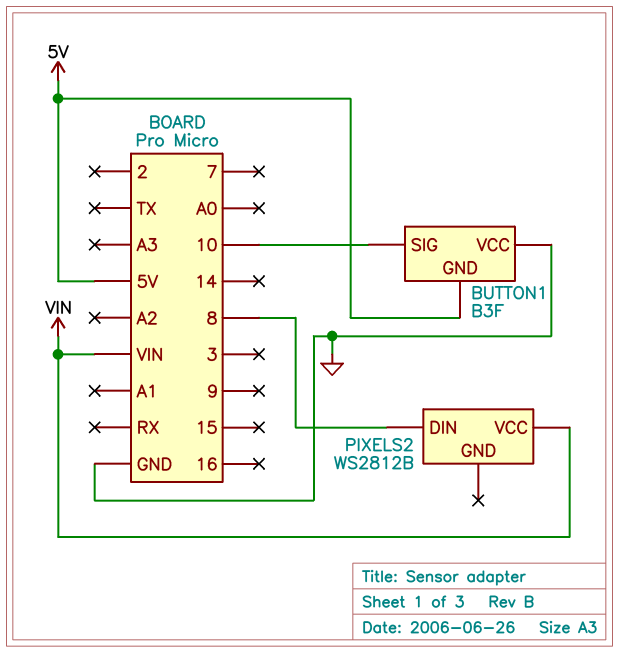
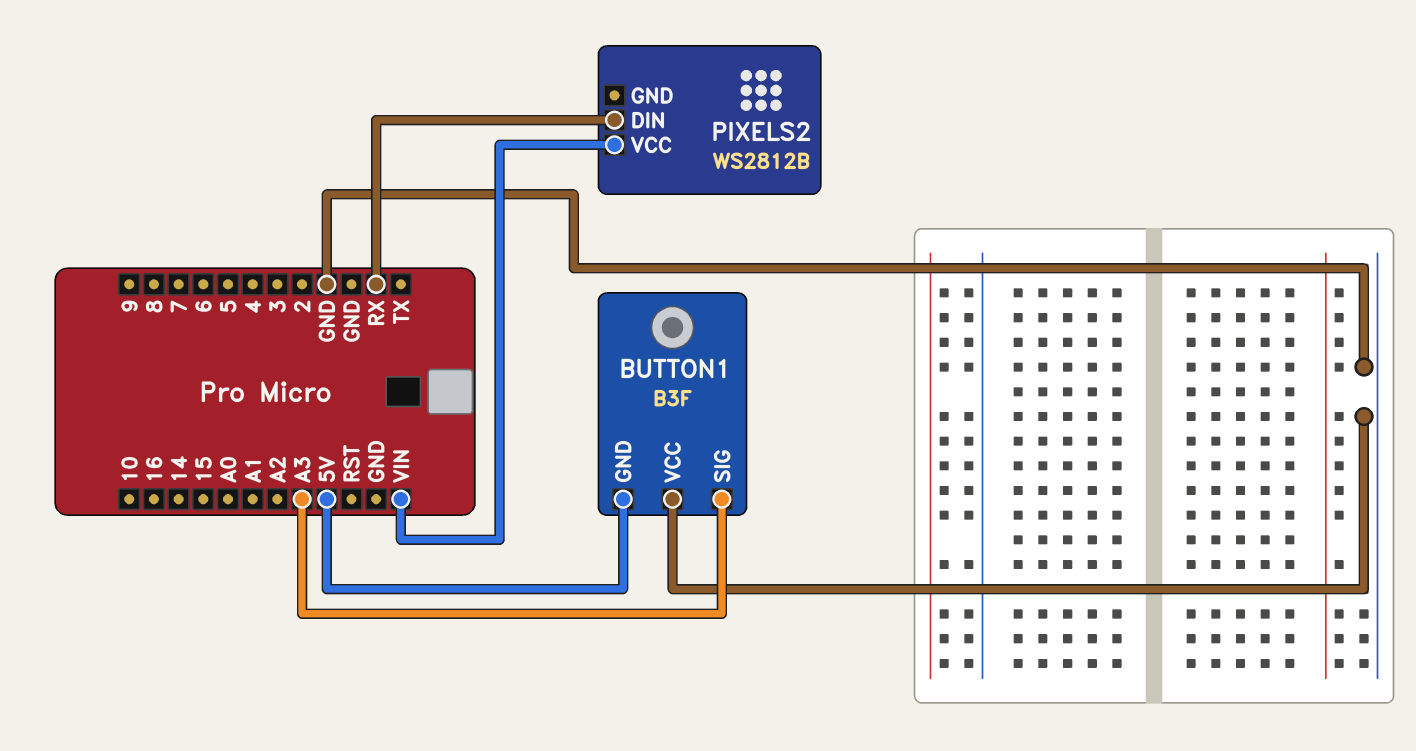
BUTTON1 pin SIG: 10 -> A3
PIXELS2 pin DIN: 8 -> RX

